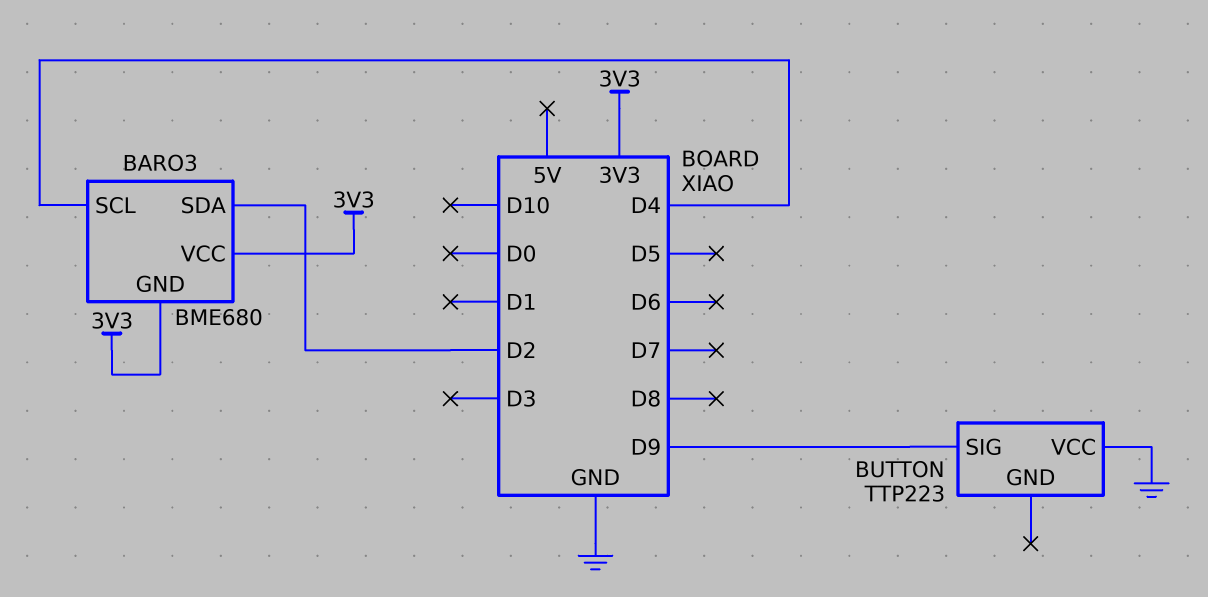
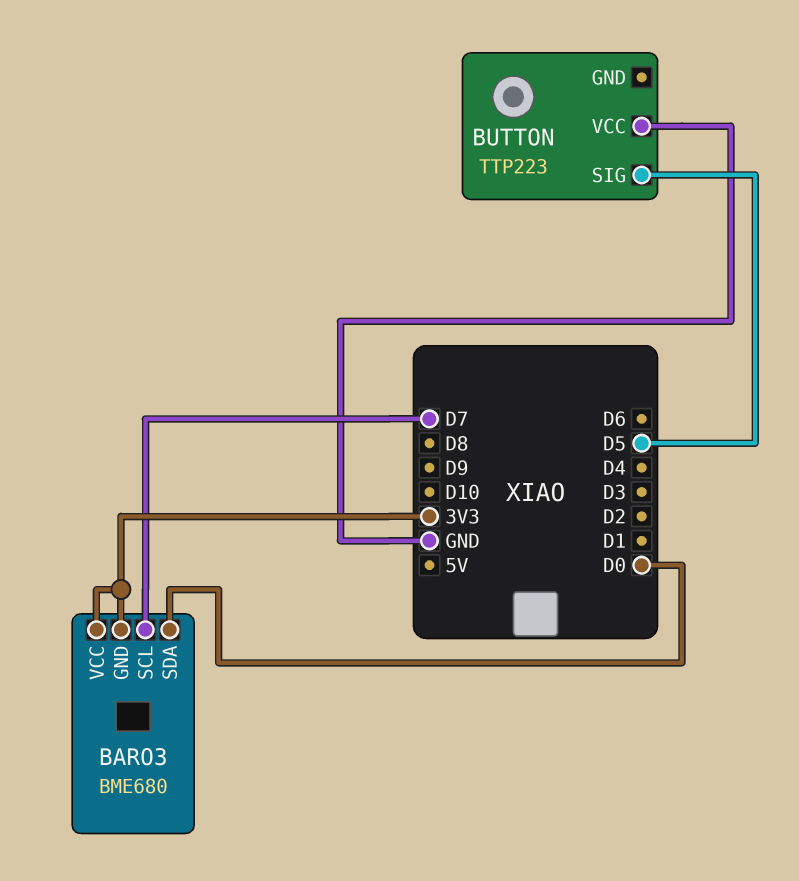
BARO3 pin SCL: D4 -> D7
BARO3 pin SDA: D2 -> D0
BUTTON pin SIG: D9 -> D5

